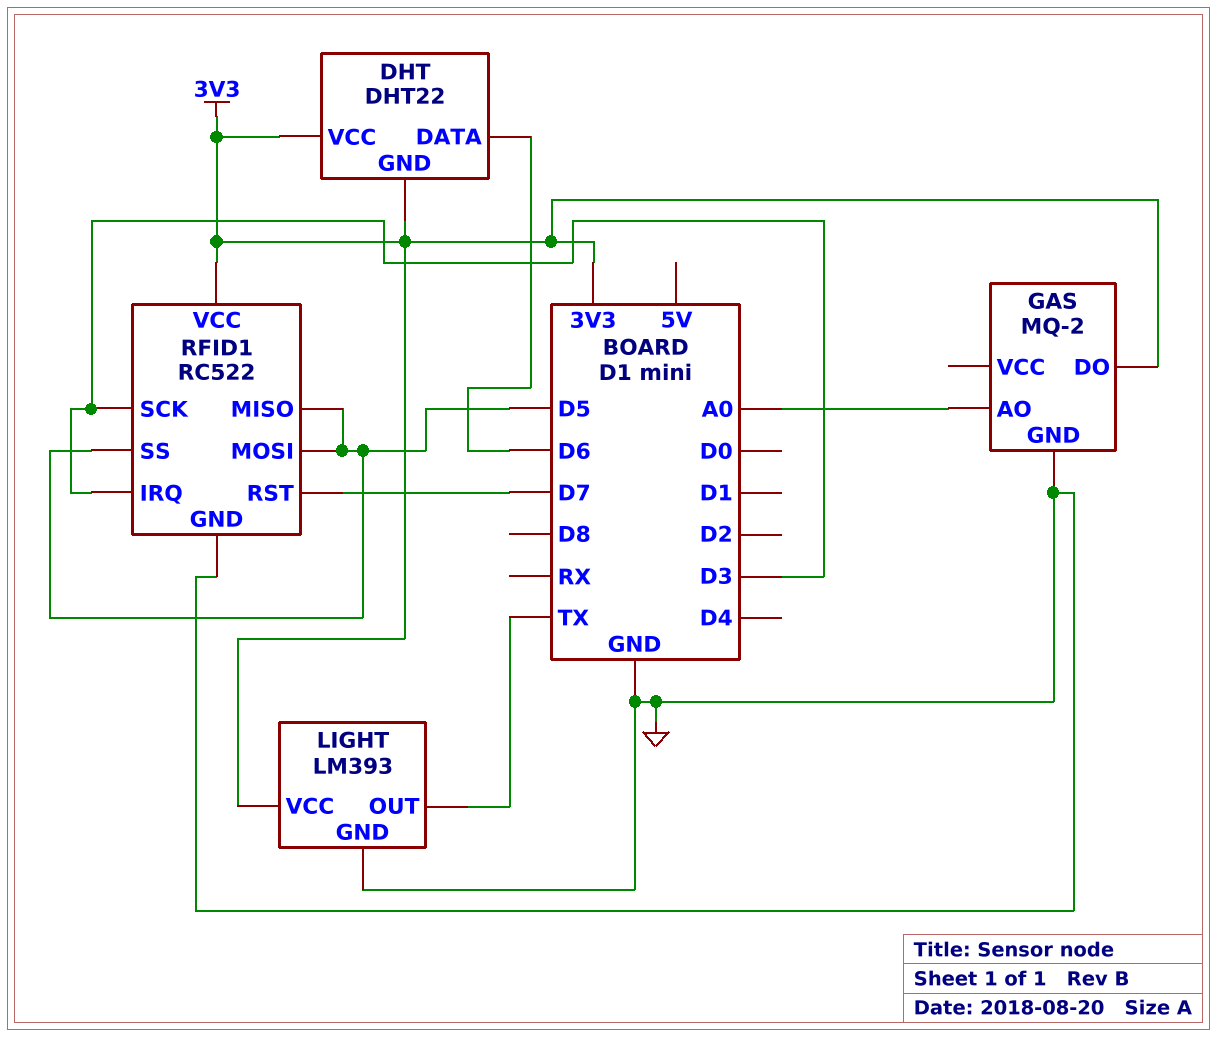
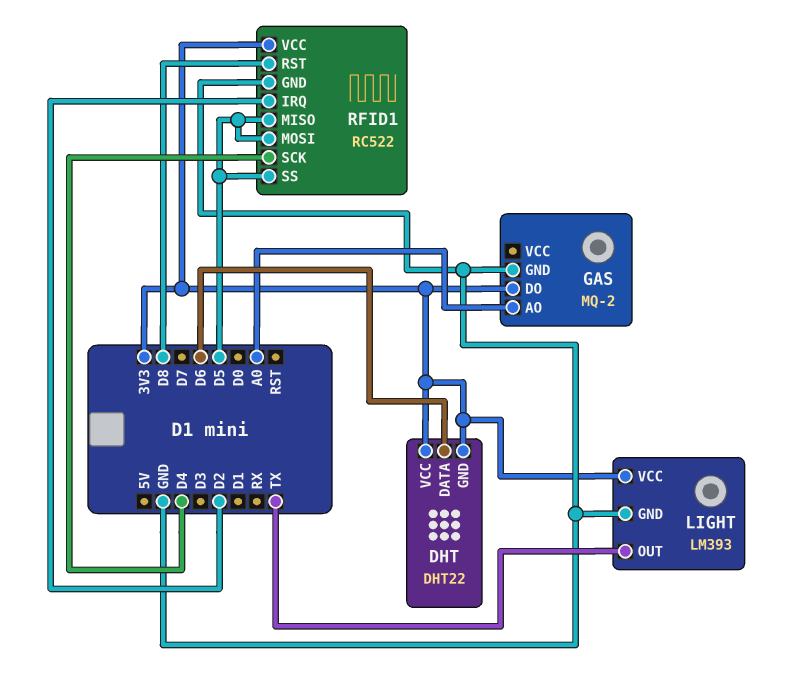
RFID1 pin IRQ: D3 -> D2
RFID1 pin RST: D7 -> D8
RFID1 pin SCK: D3 -> D4

